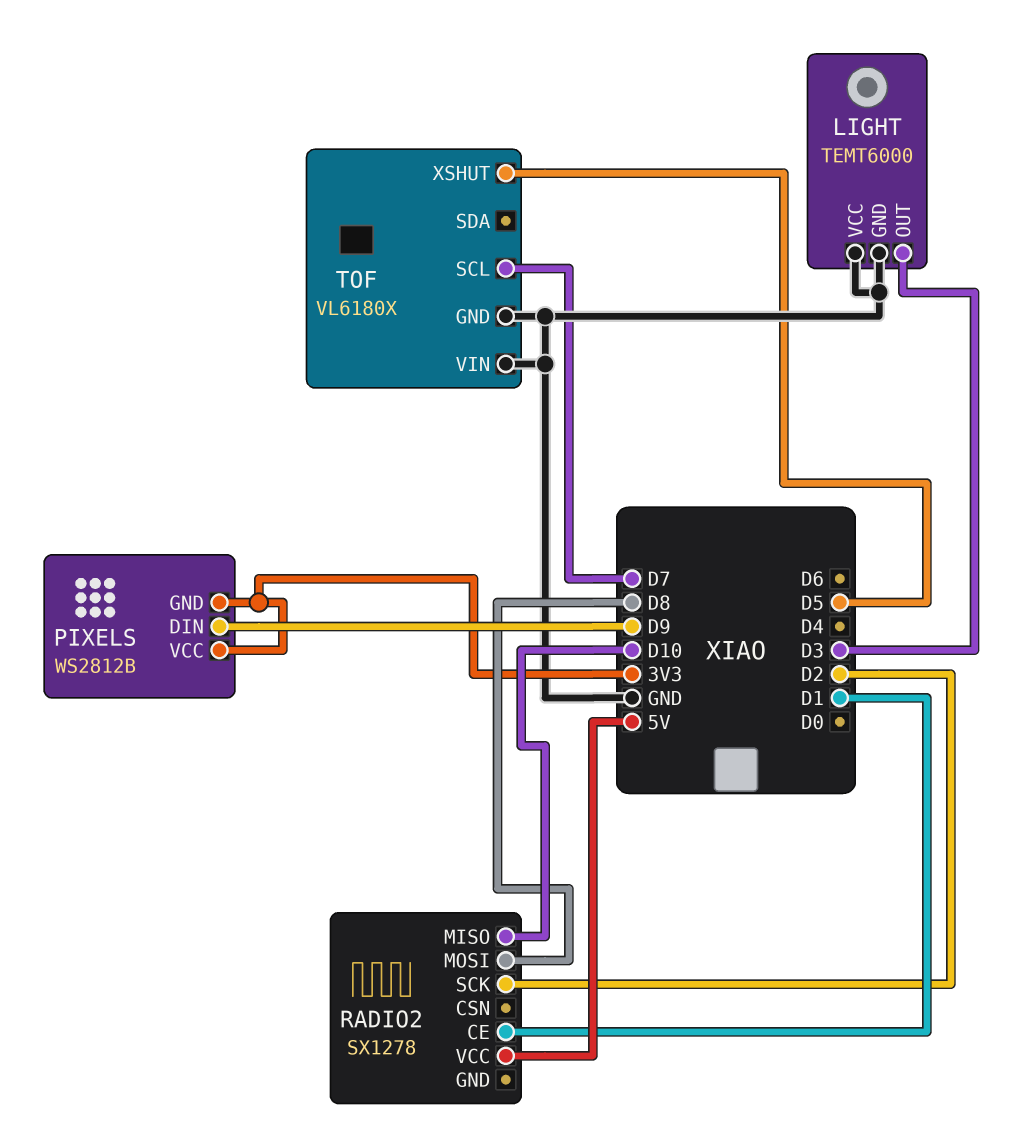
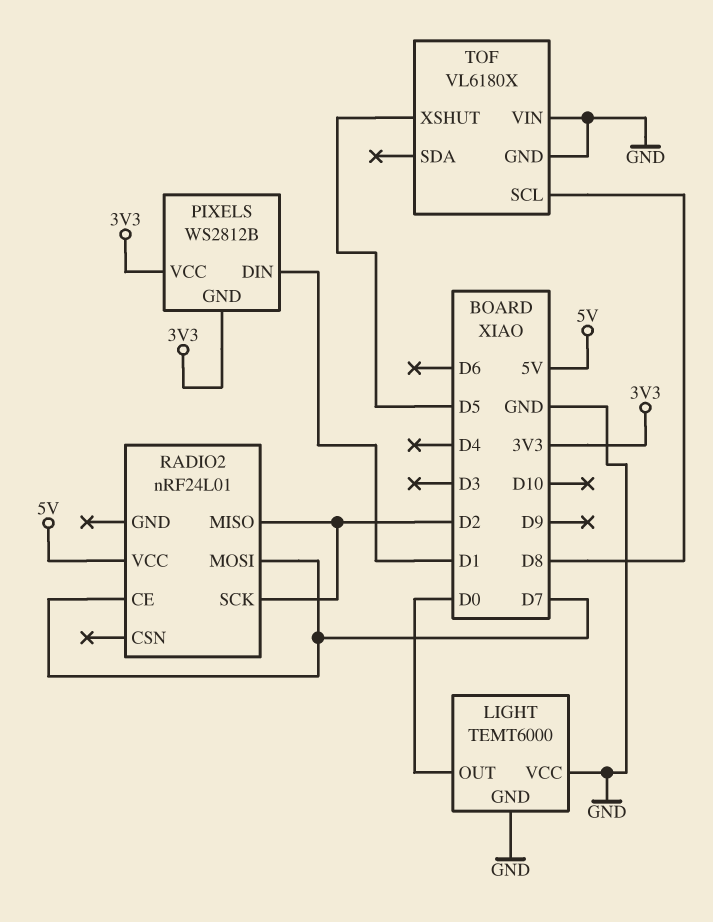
LIGHT pin OUT: D3 -> D0
PIXELS pin DIN: D9 -> D1
RADIO2: SX1278 -> nRF24L01
RADIO2 pin CE: D1 -> D7
RADIO2 pin MISO: D10 -> D2
RADIO2 pin MOSI: D8 -> D7
TOF pin SCL: D7 -> D8

